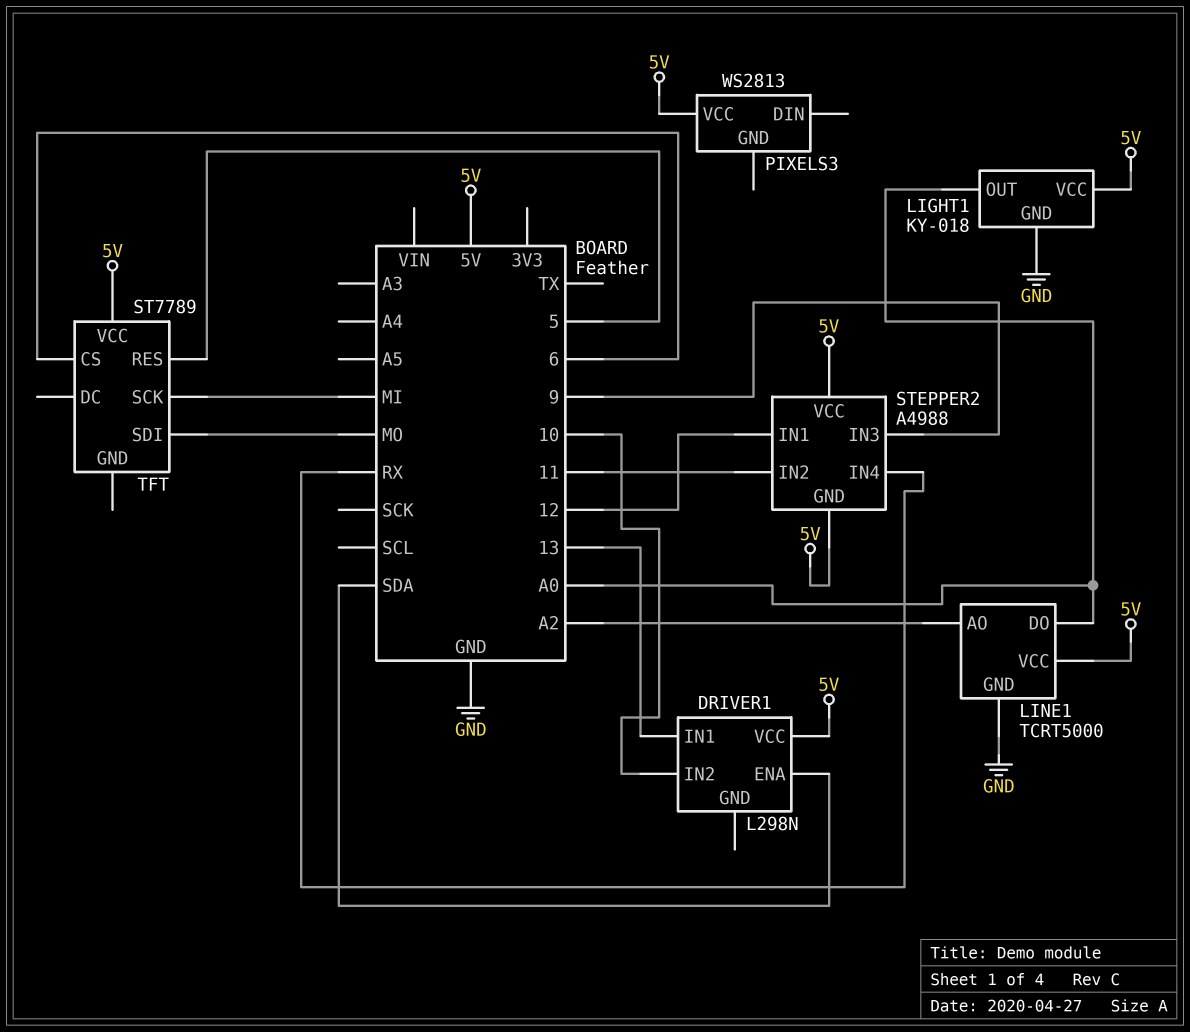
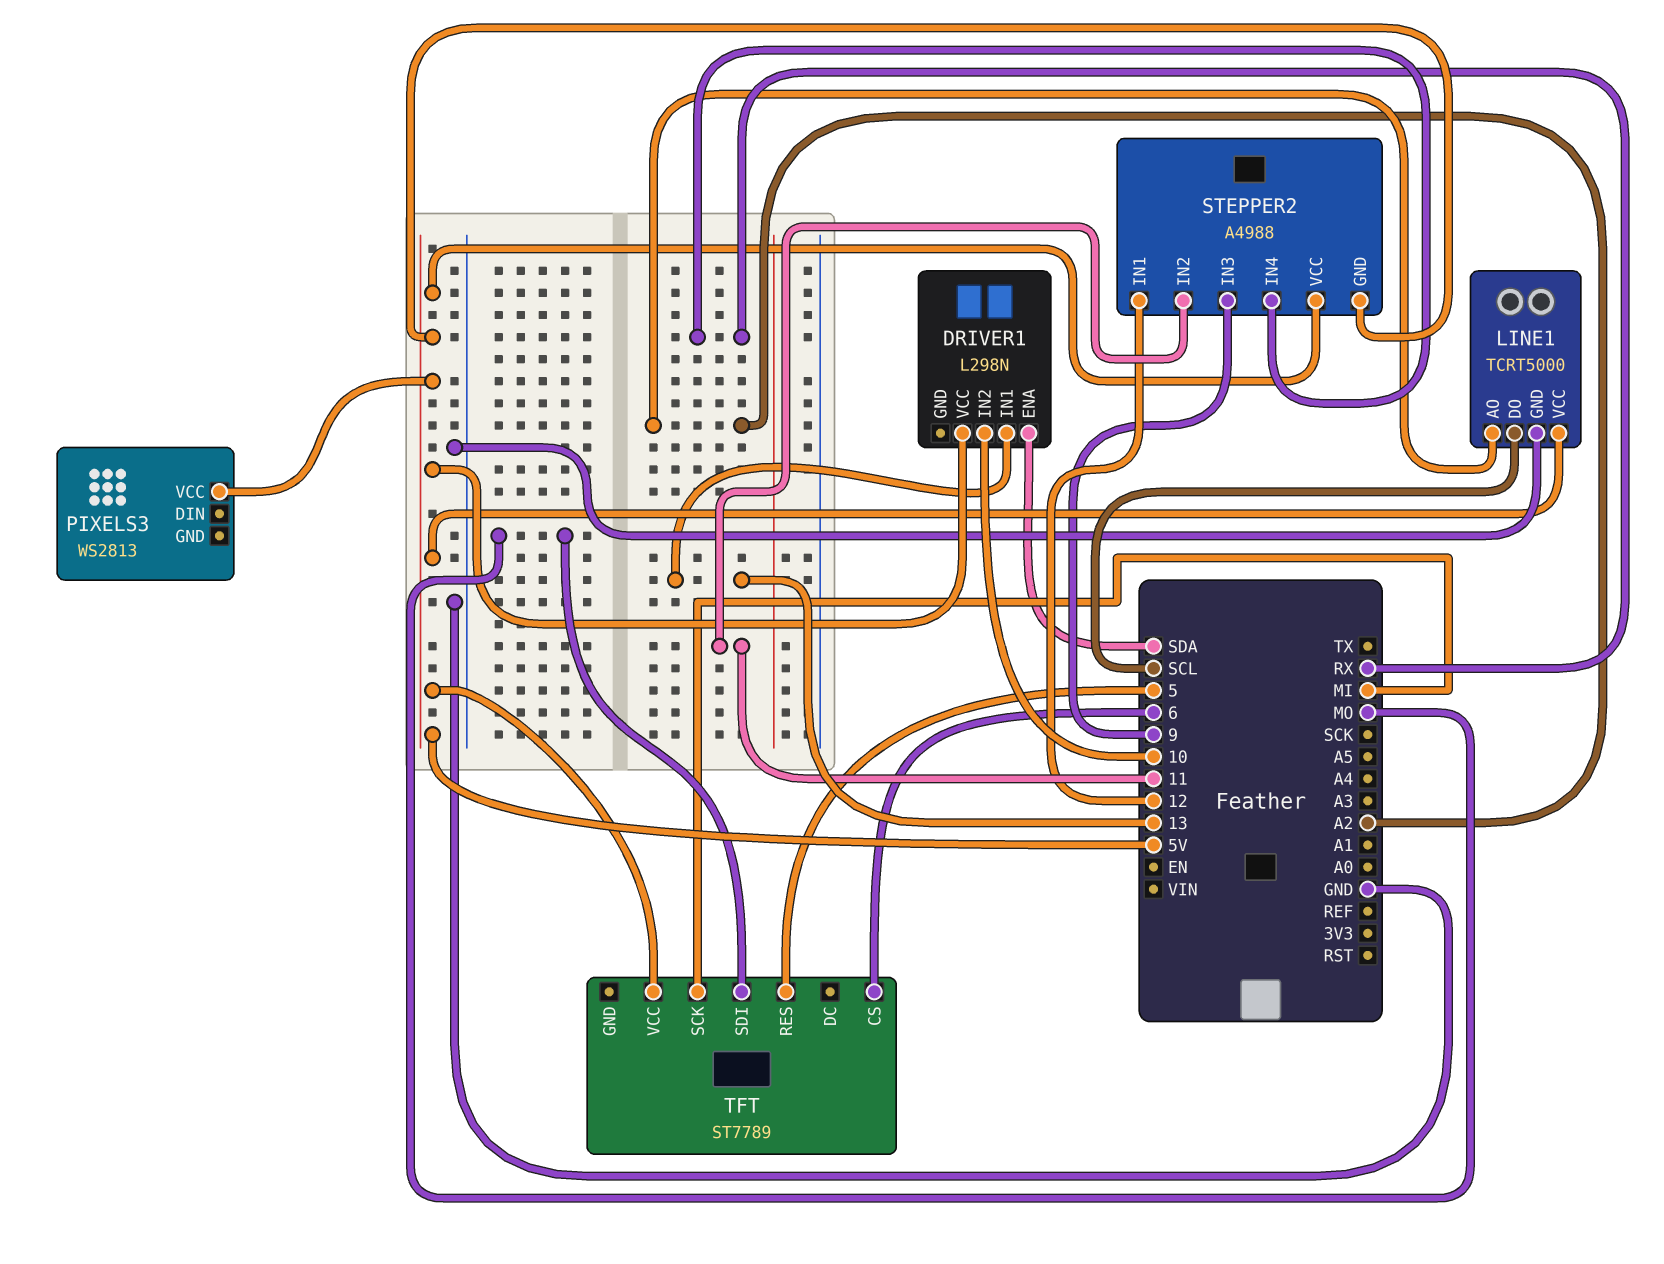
LIGHT1: KY-018 -> none
LIGHT1 pin GND: GND -> none
LIGHT1 pin OUT: A0 -> none
LIGHT1 pin VCC: 5V -> none
LINE1 pin DO: A0 -> SCL

